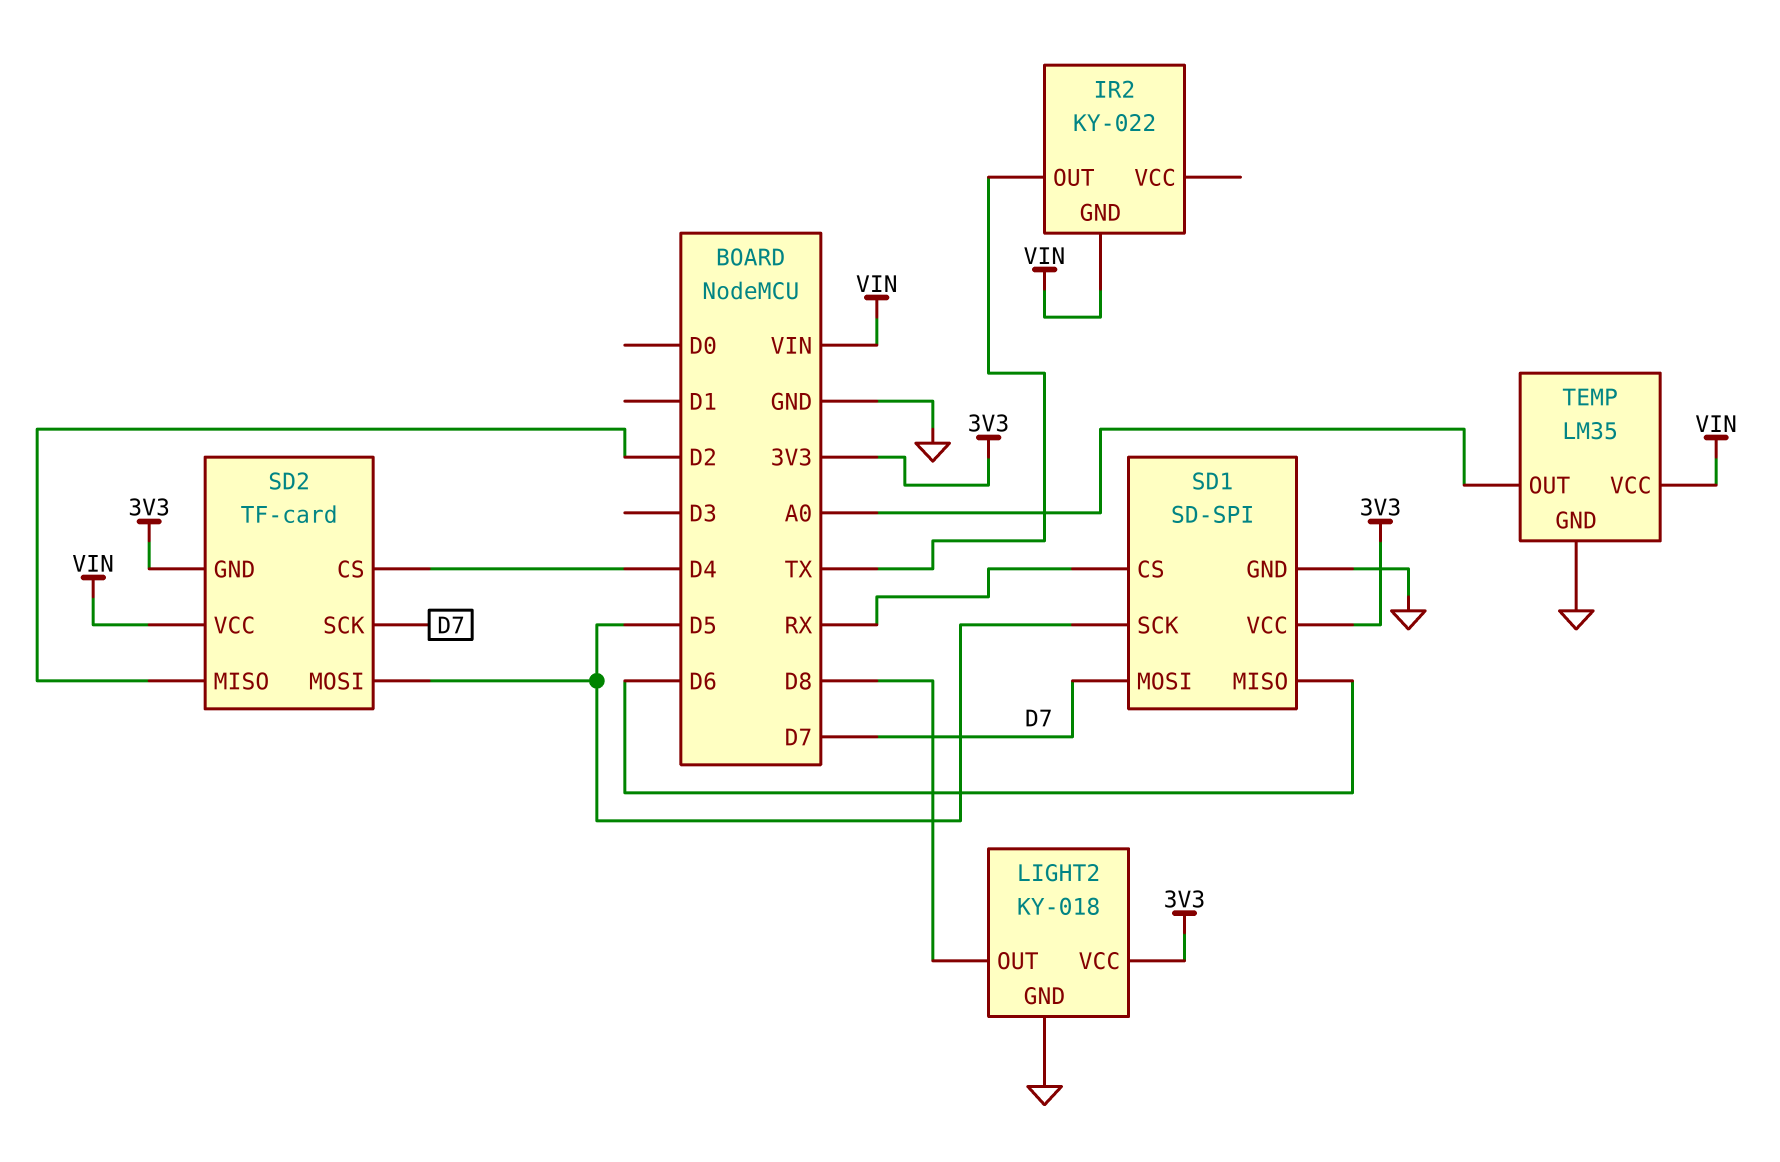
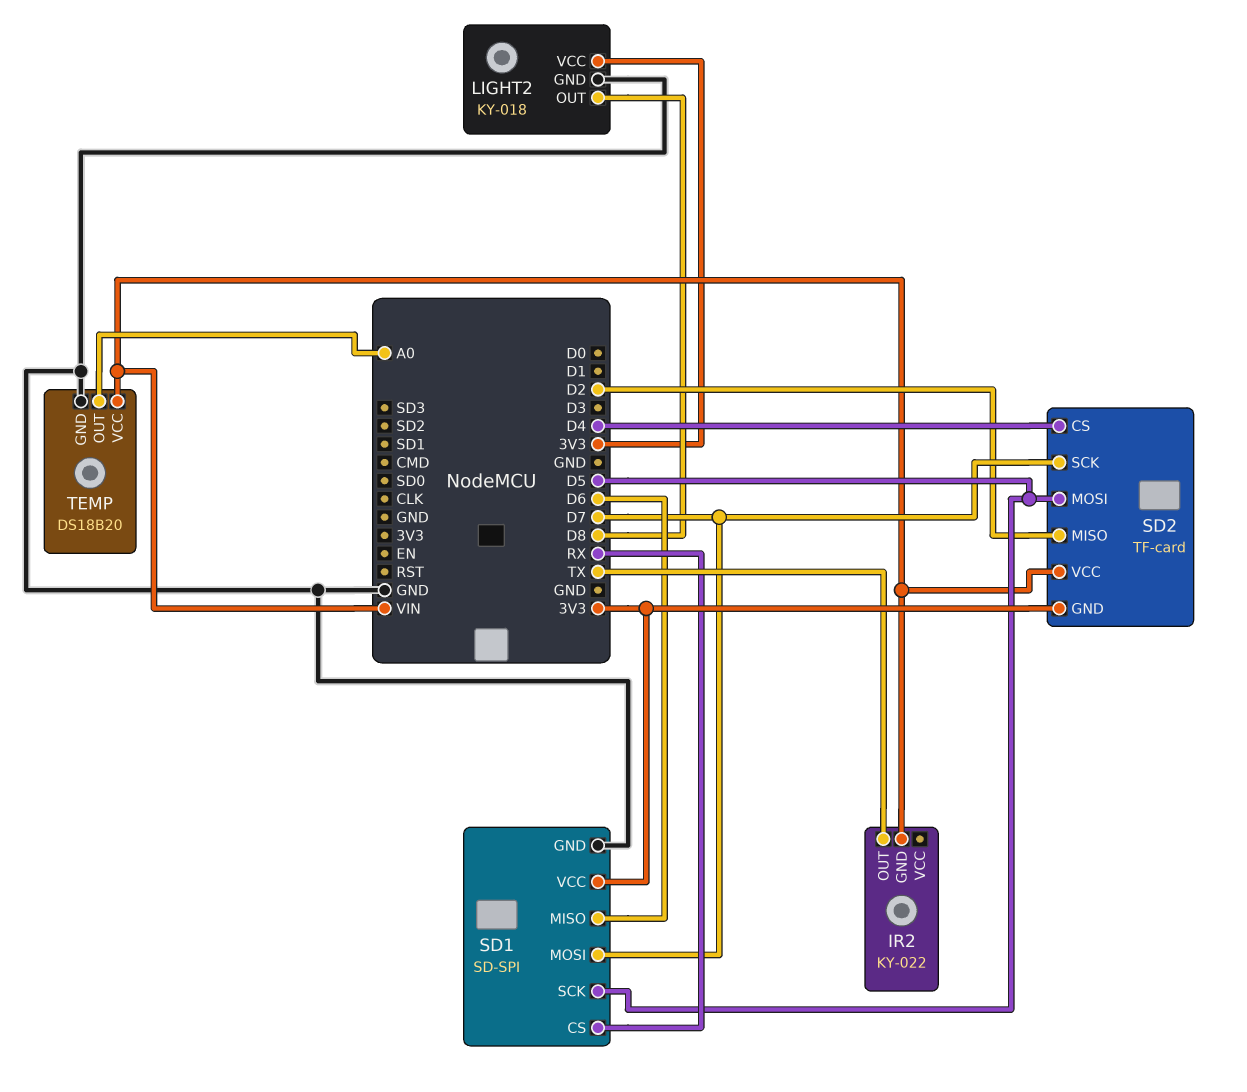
TEMP: LM35 -> DS18B20

